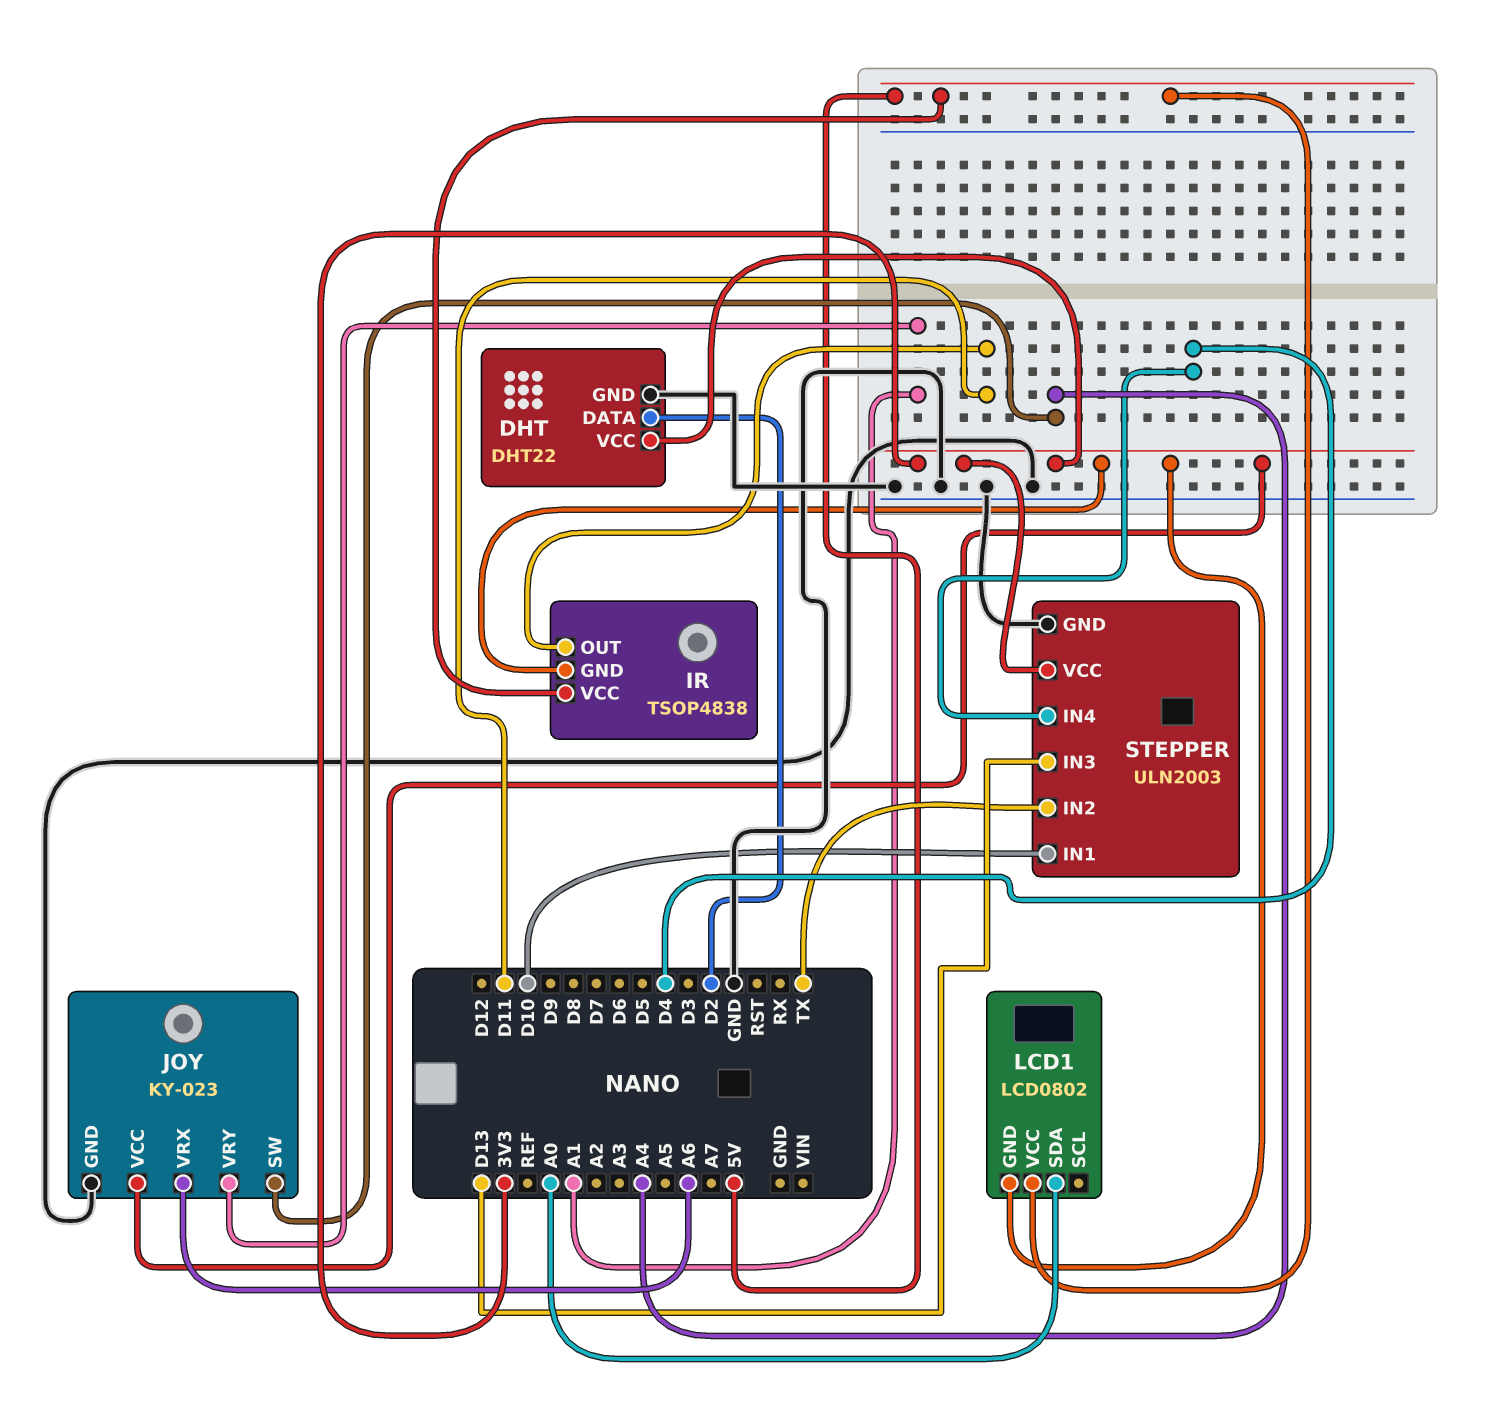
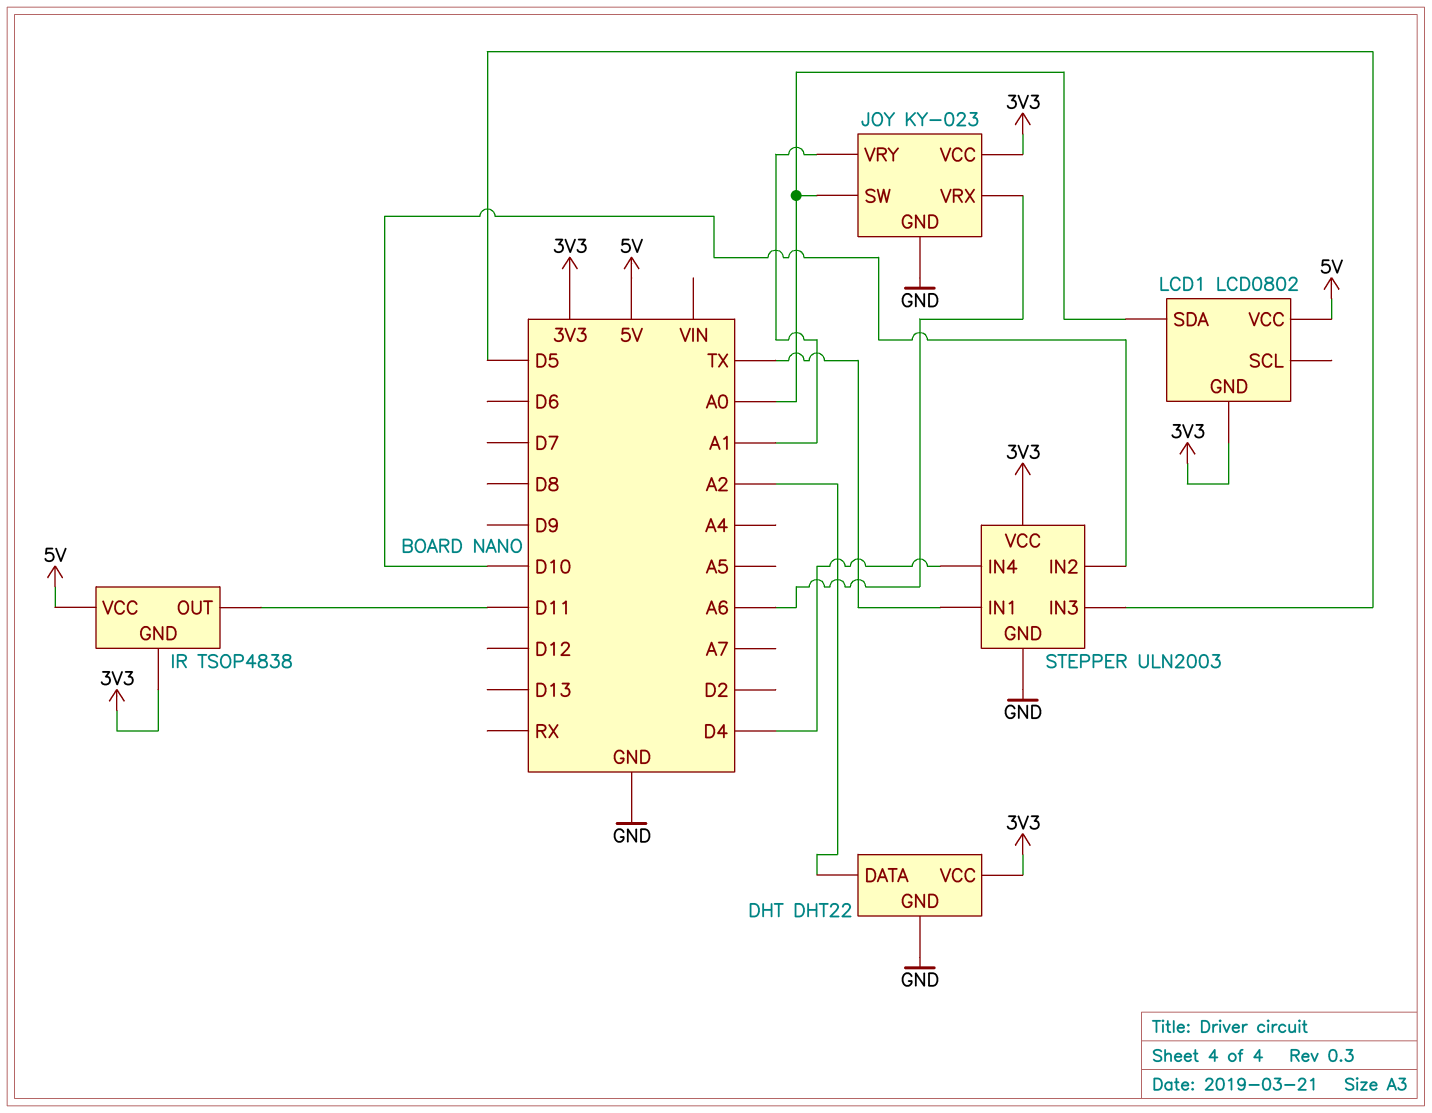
DHT pin DATA: D2 -> A2
JOY pin SW: A4 -> A0
STEPPER pin IN1: D10 -> TX
STEPPER pin IN2: TX -> D10
STEPPER pin IN3: D13 -> D5

